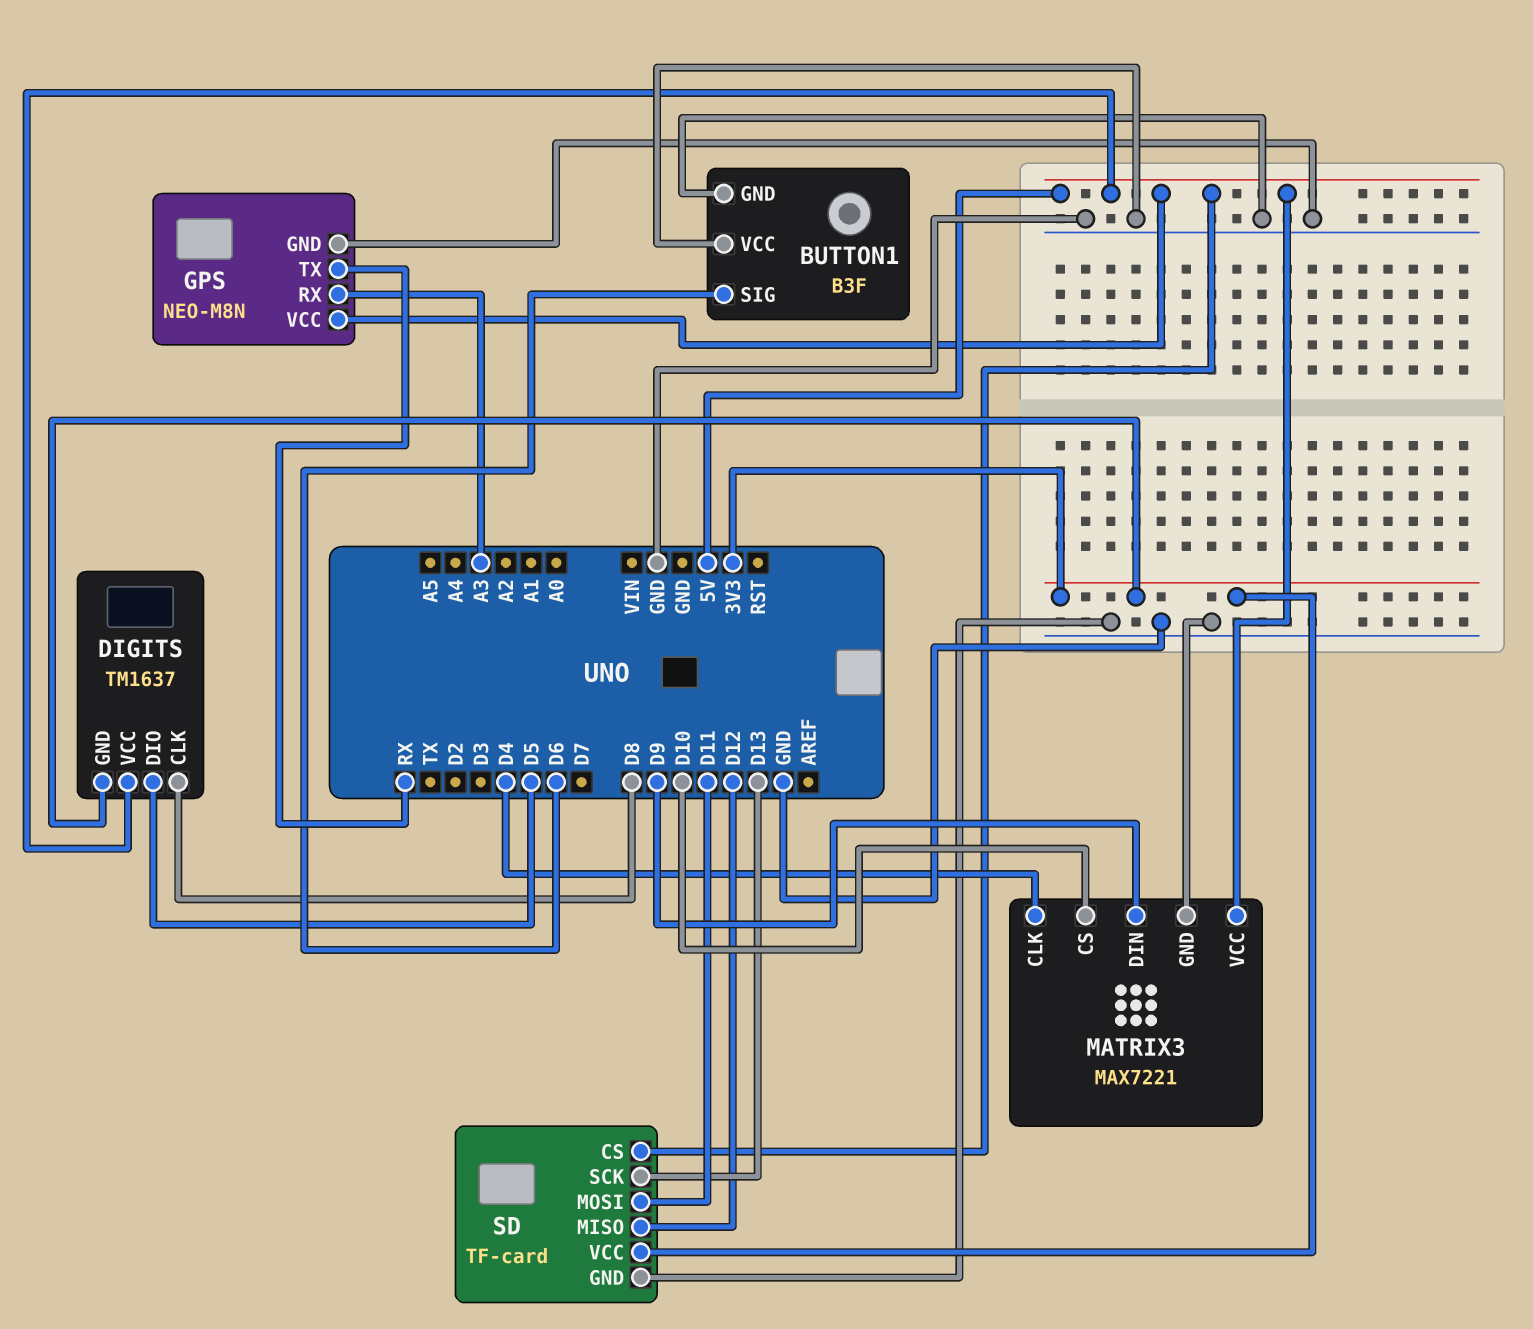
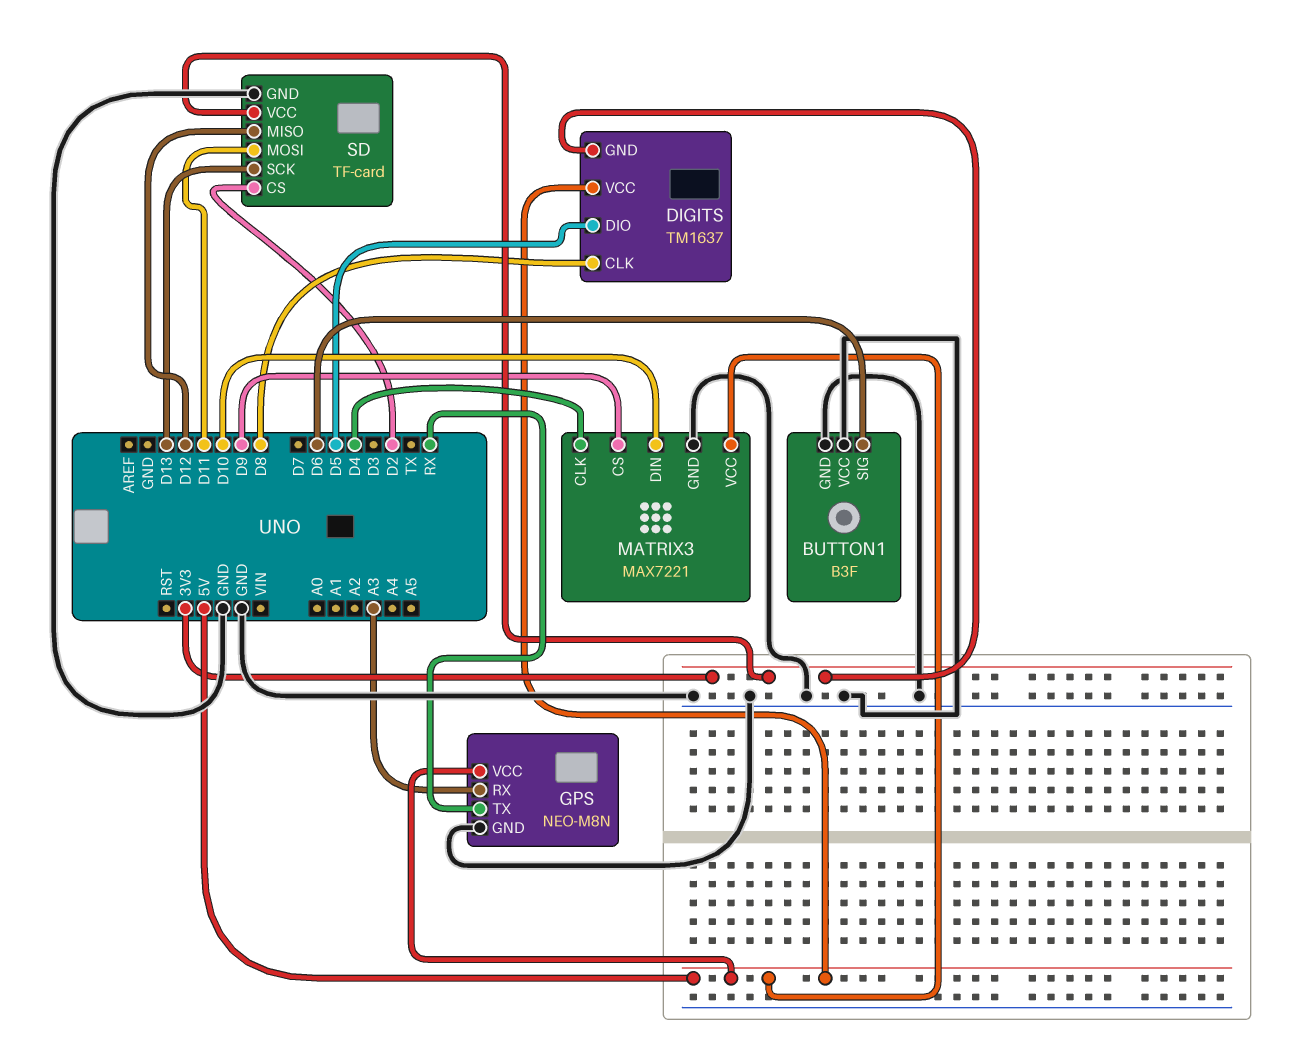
MATRIX3 pin CS: D10 -> D9
MATRIX3 pin DIN: D9 -> D10
SD pin CS: 5V -> D2

